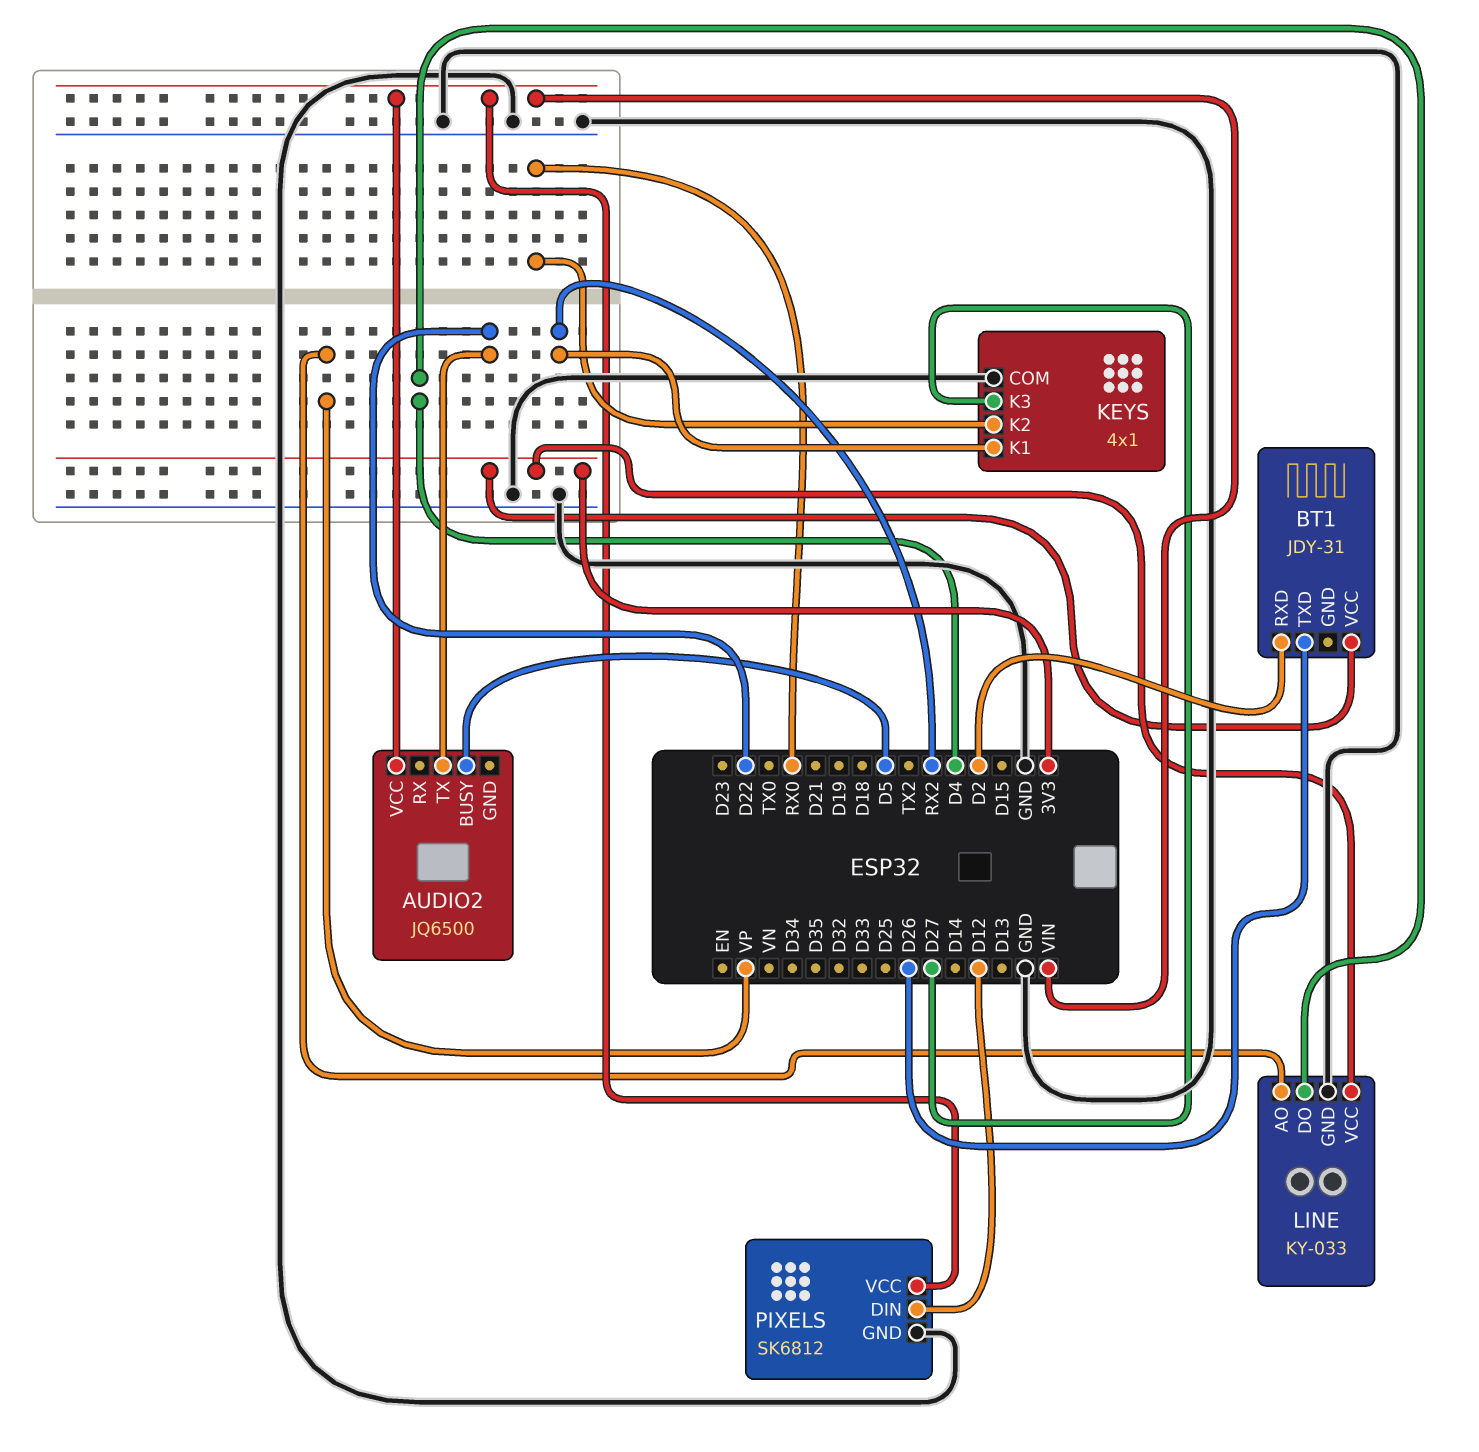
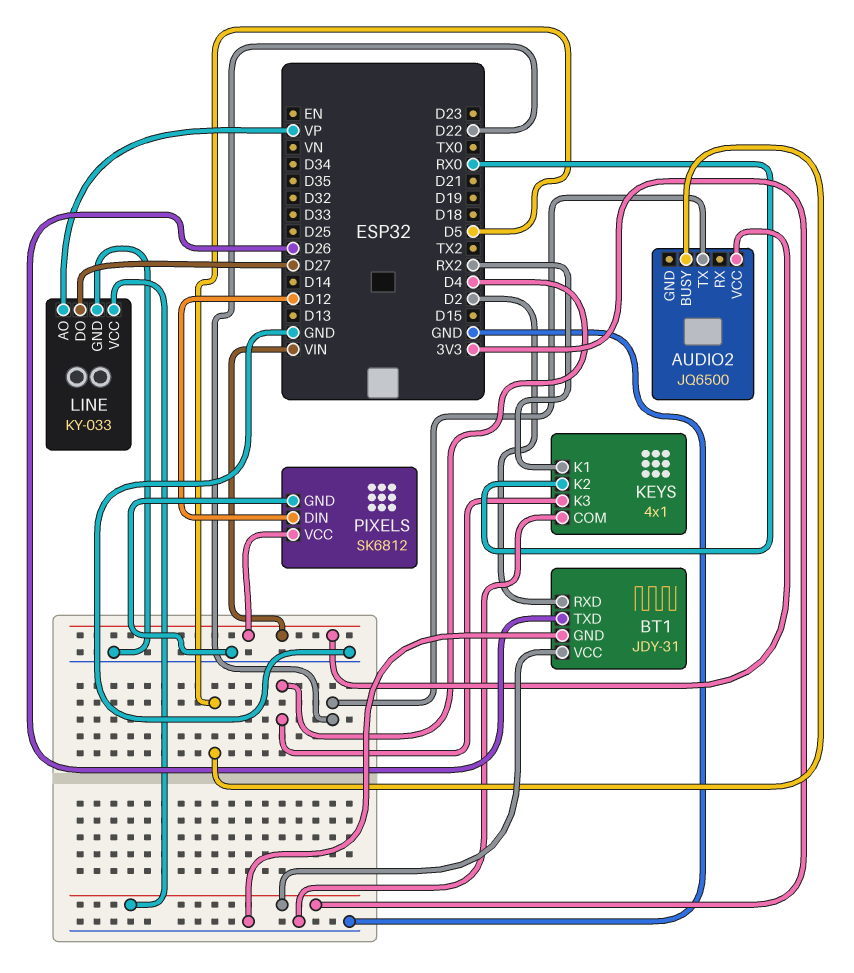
BT1 pin GND: none -> GND
KEYS pin K3: D27 -> D4
LINE pin DO: D4 -> D27

